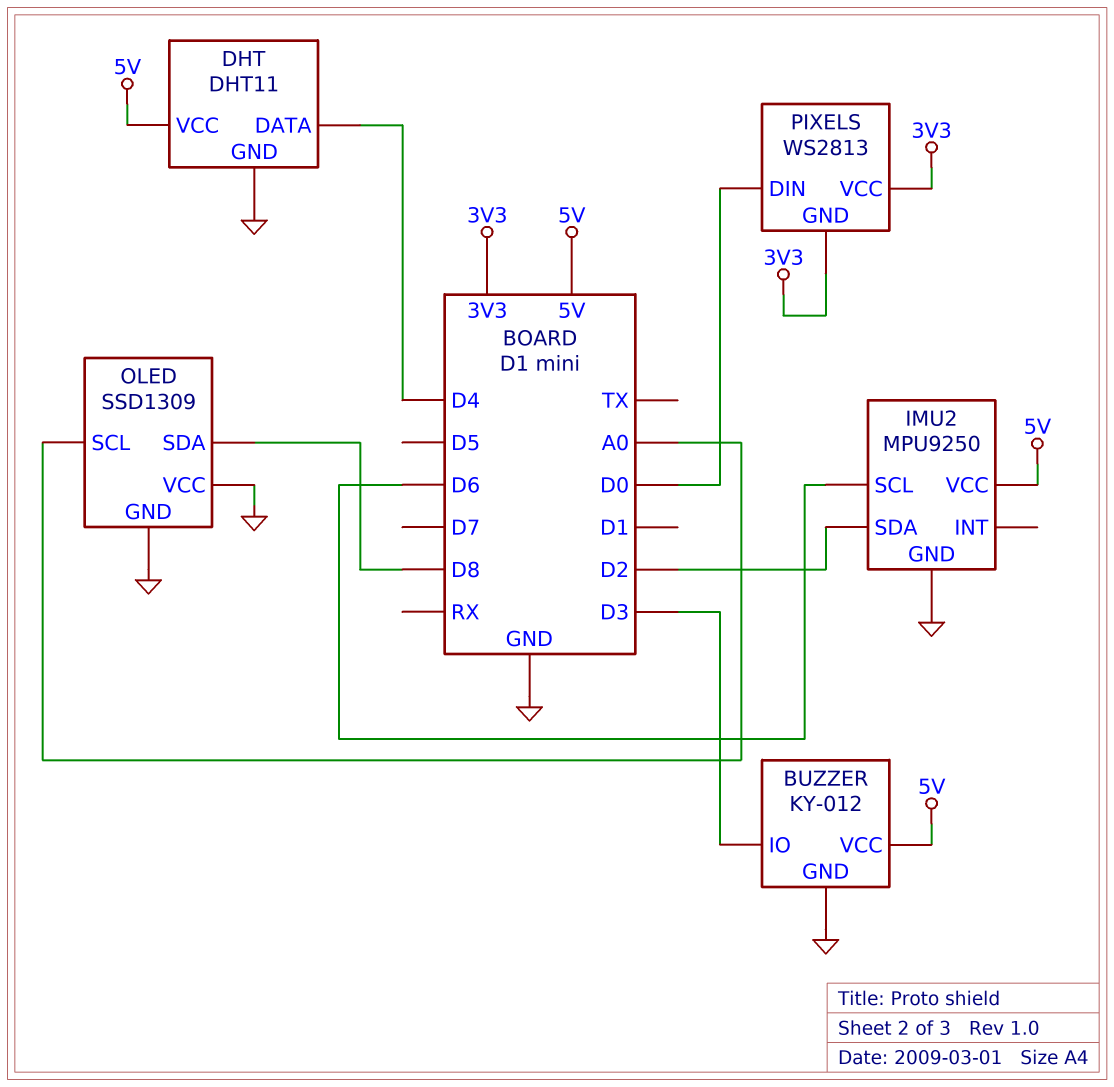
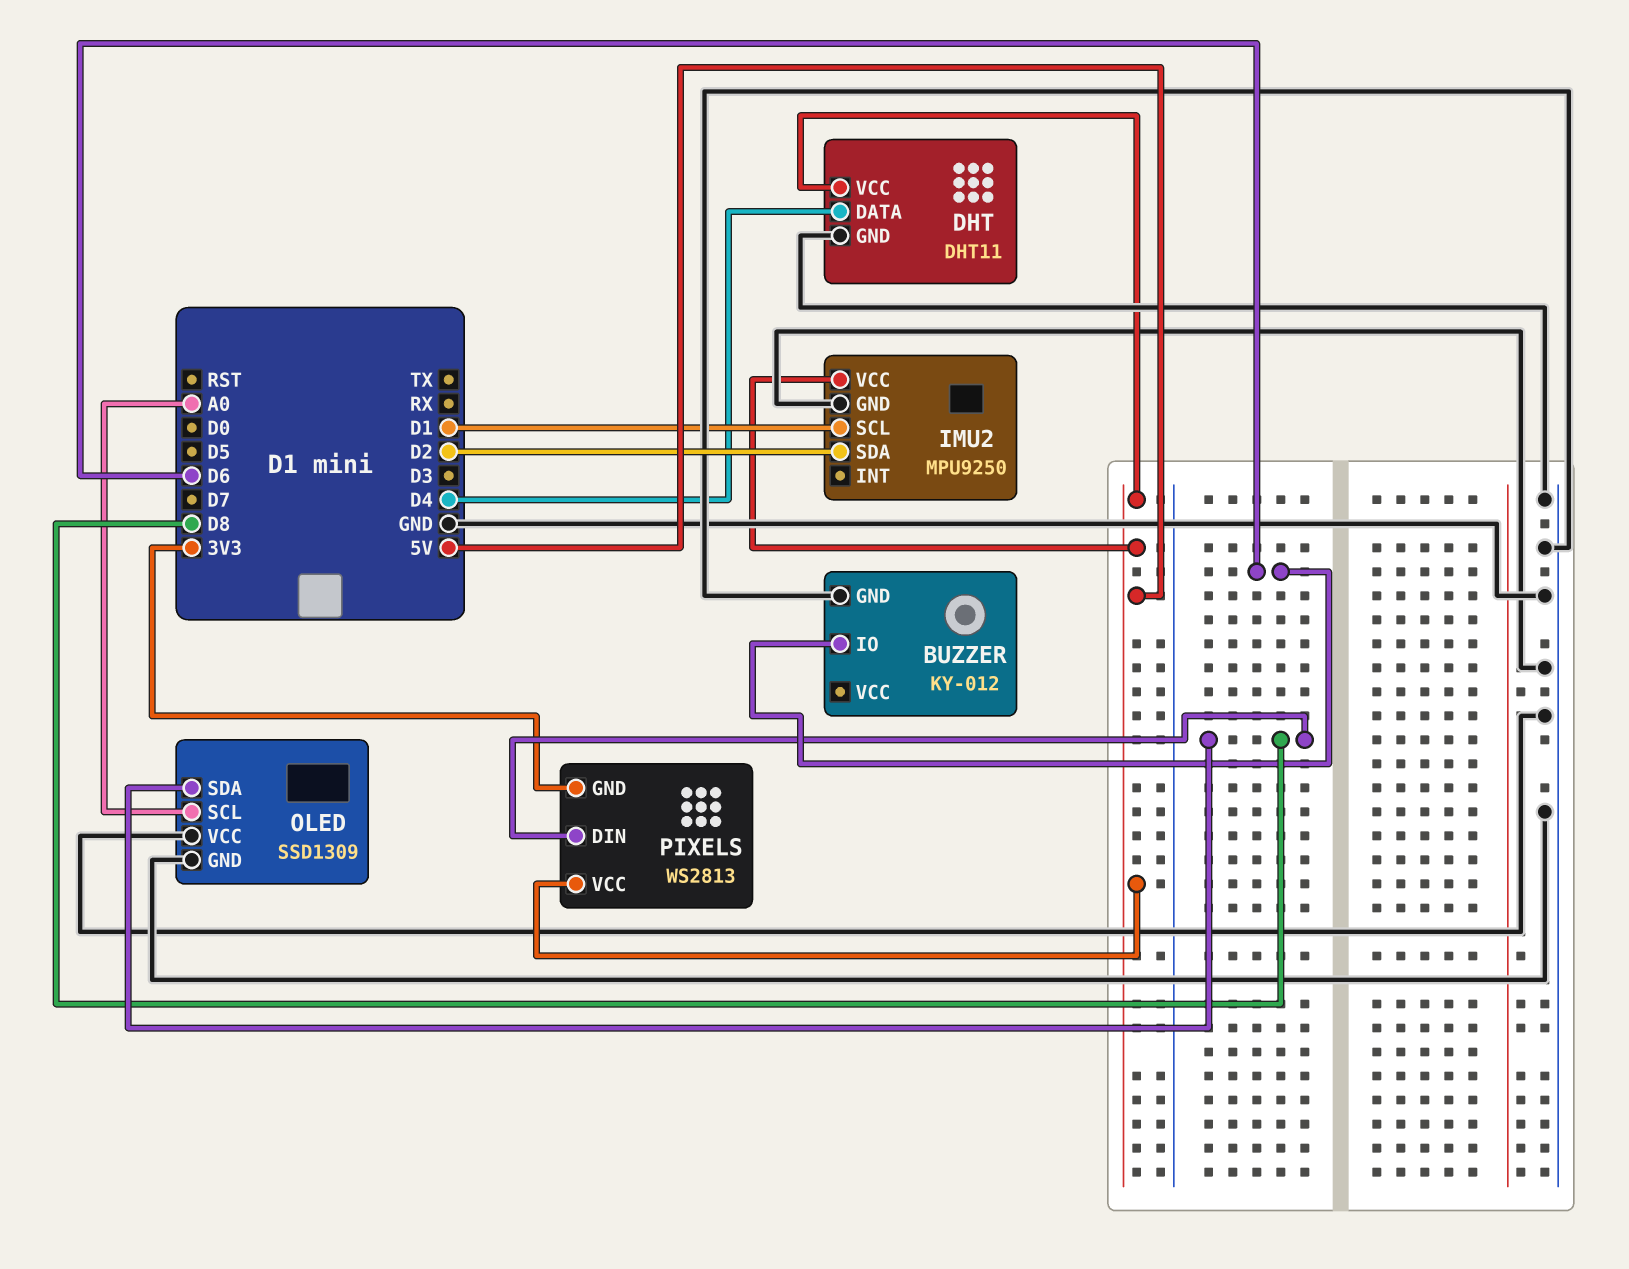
BUZZER pin IO: D3 -> D6
BUZZER pin VCC: 5V -> none
IMU2 pin SCL: D6 -> D1
PIXELS pin DIN: D0 -> D8
PIXELS pin VCC: 3V3 -> 5V

